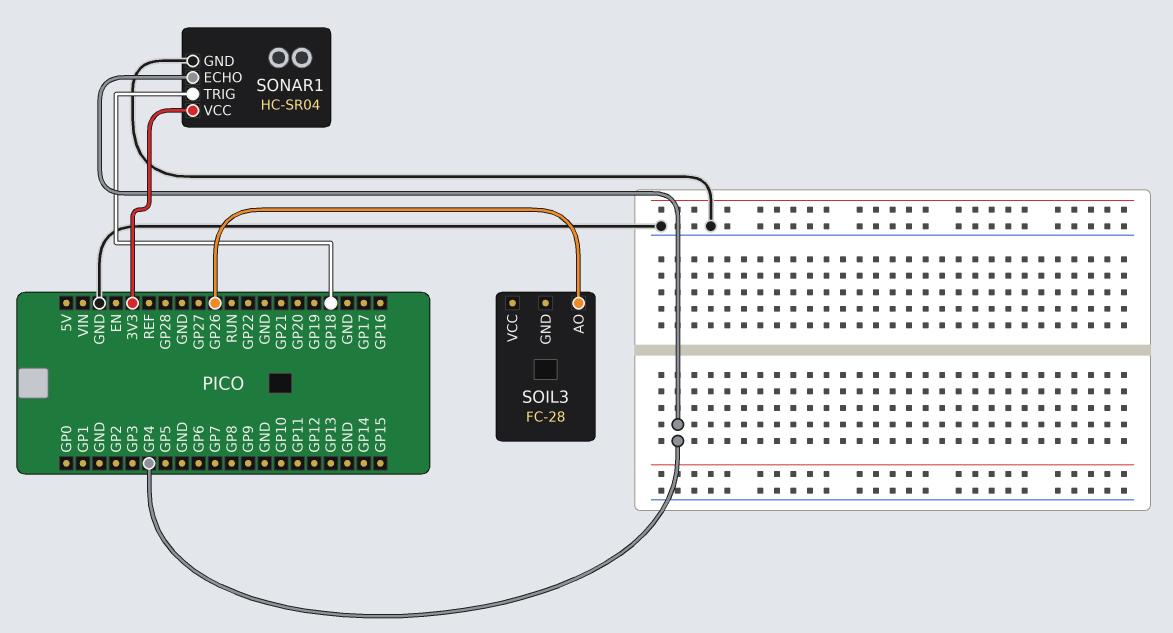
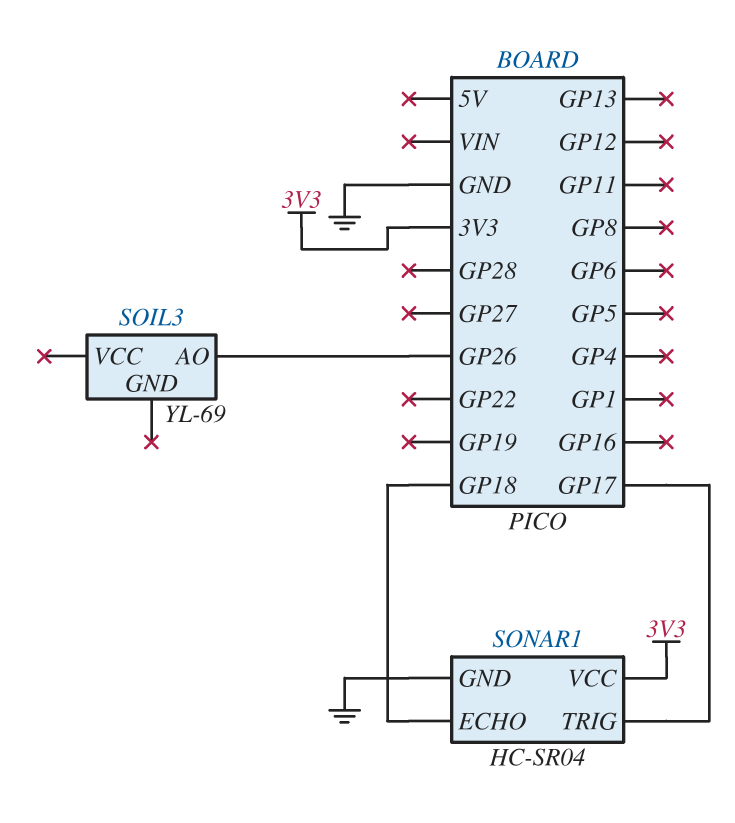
SOIL3: FC-28 -> YL-69
SONAR1 pin ECHO: GP4 -> GP18
SONAR1 pin TRIG: GP18 -> GP17

